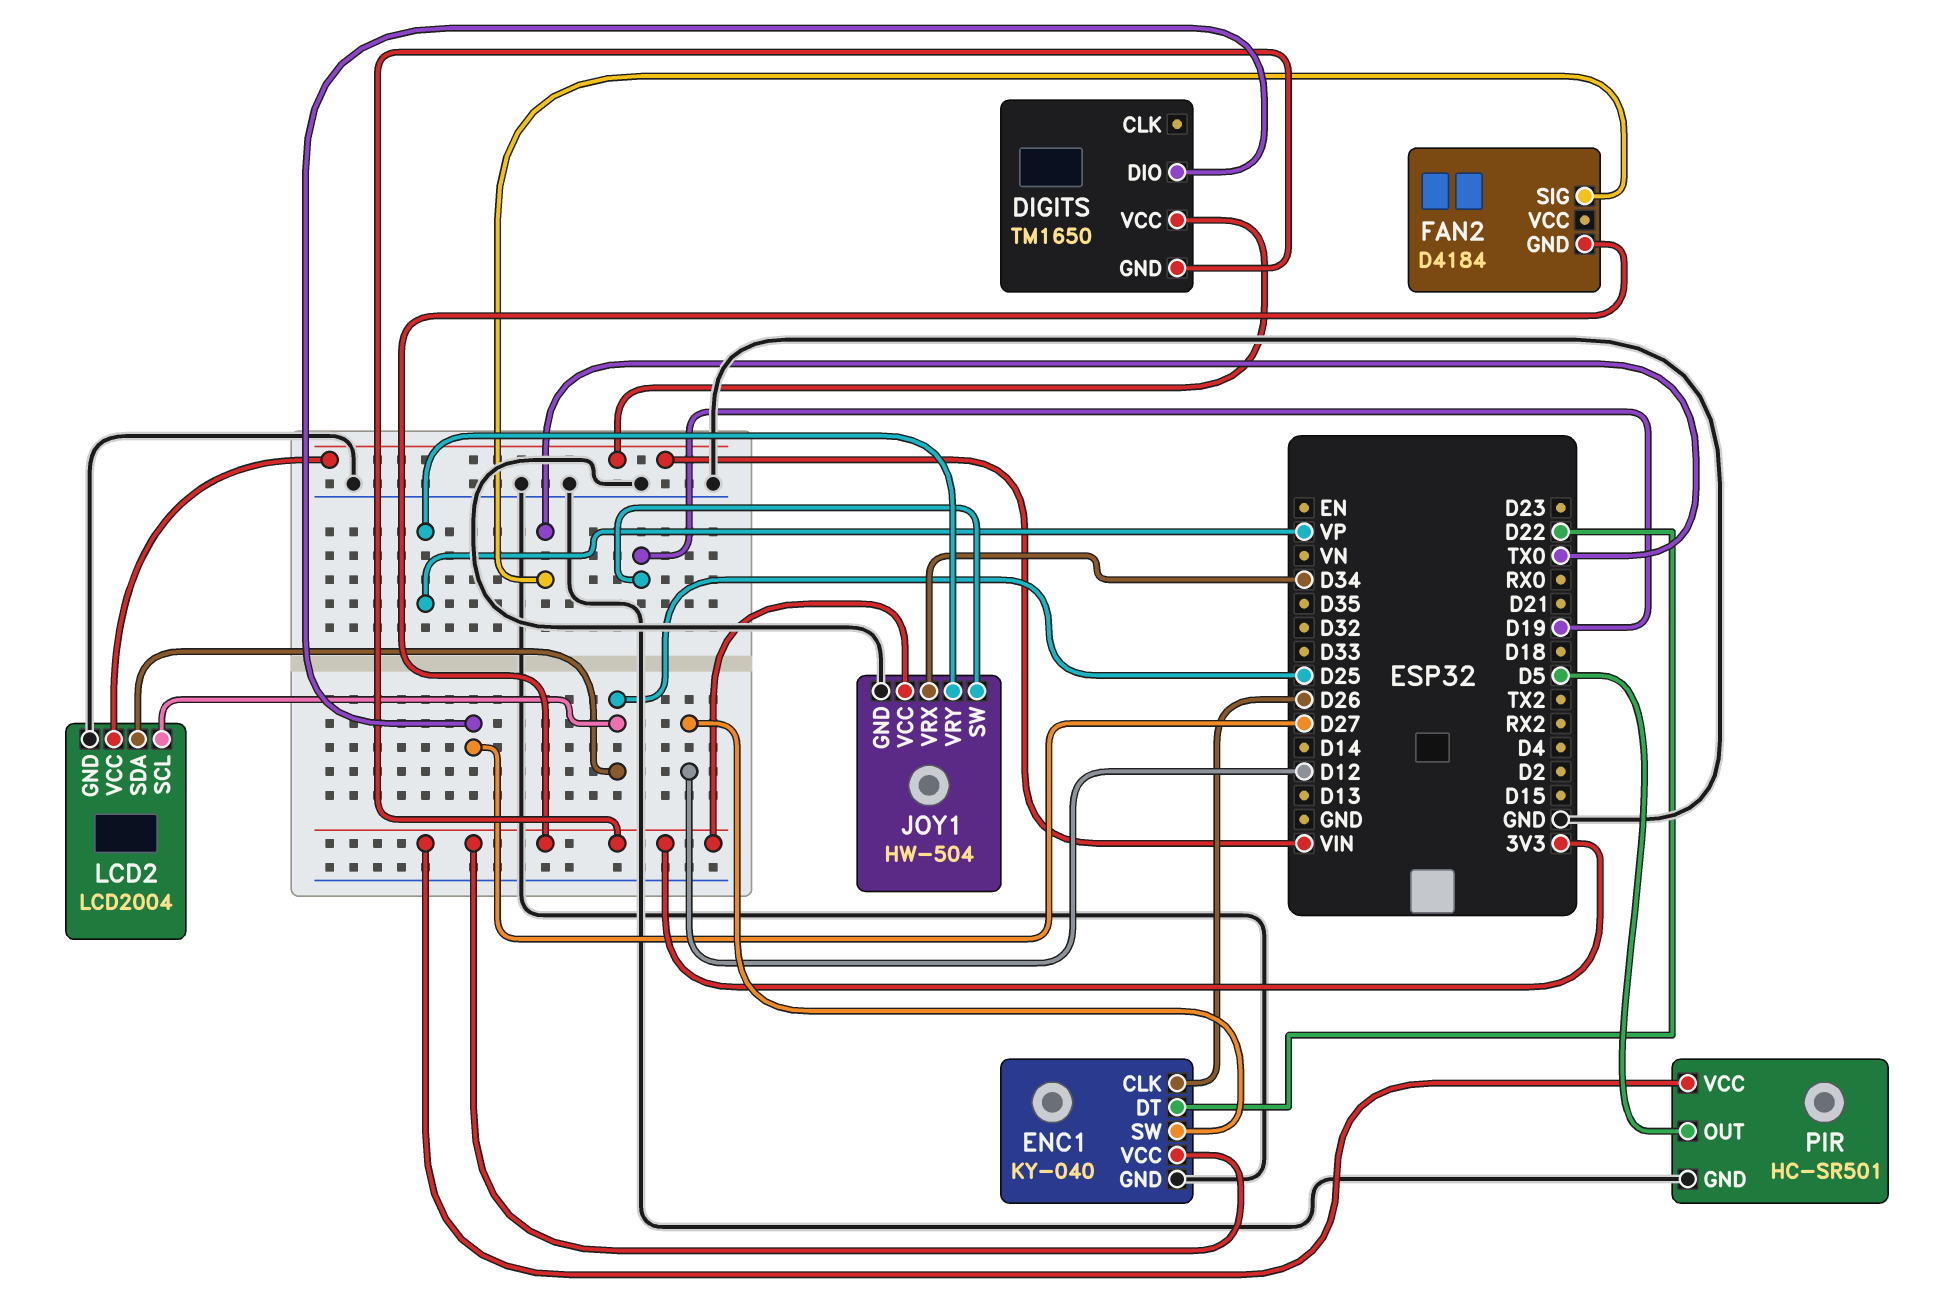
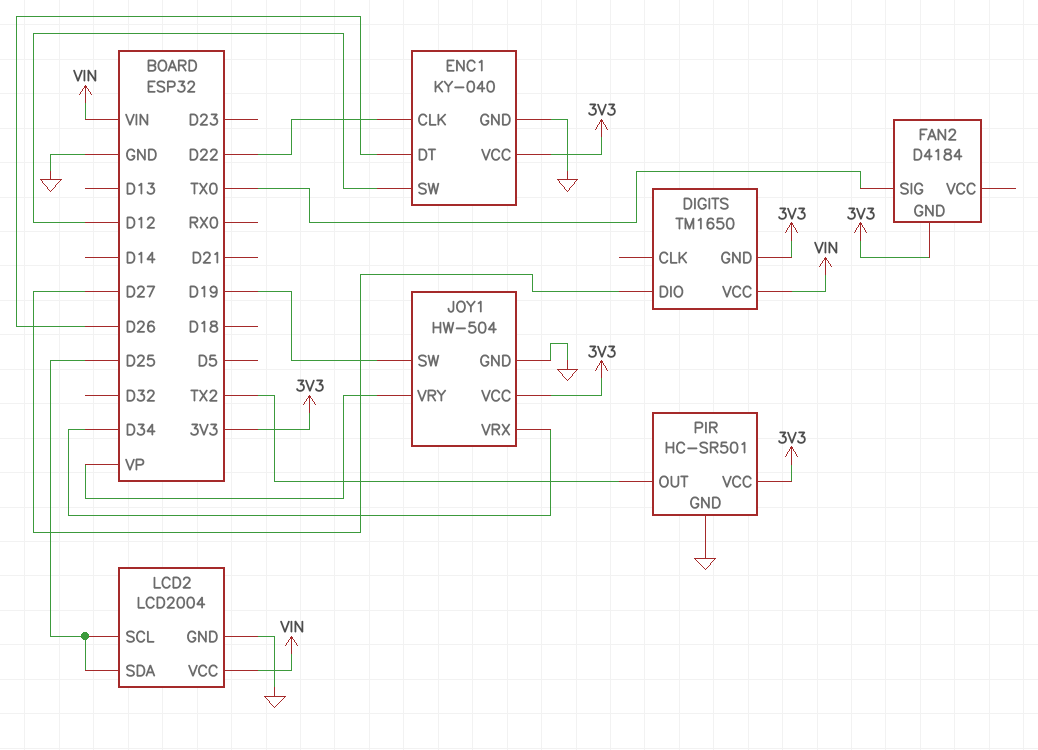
ENC1 pin CLK: D26 -> D22
ENC1 pin DT: D22 -> D26
PIR pin OUT: D5 -> TX2

